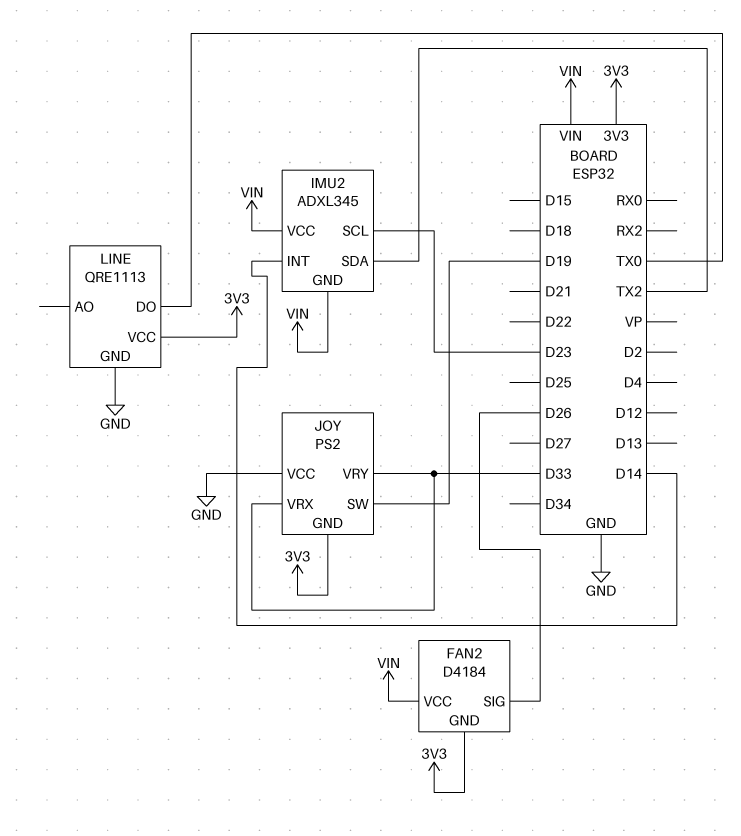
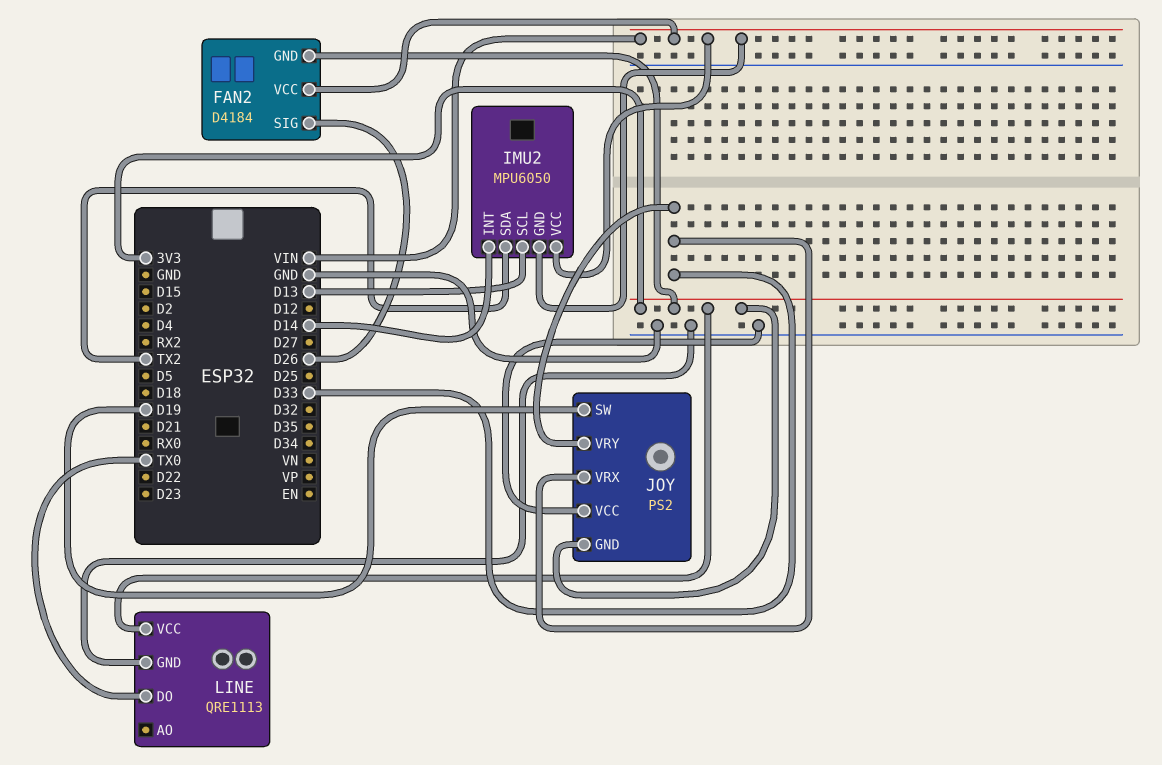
IMU2: ADXL345 -> MPU6050
IMU2 pin SCL: D23 -> D13

